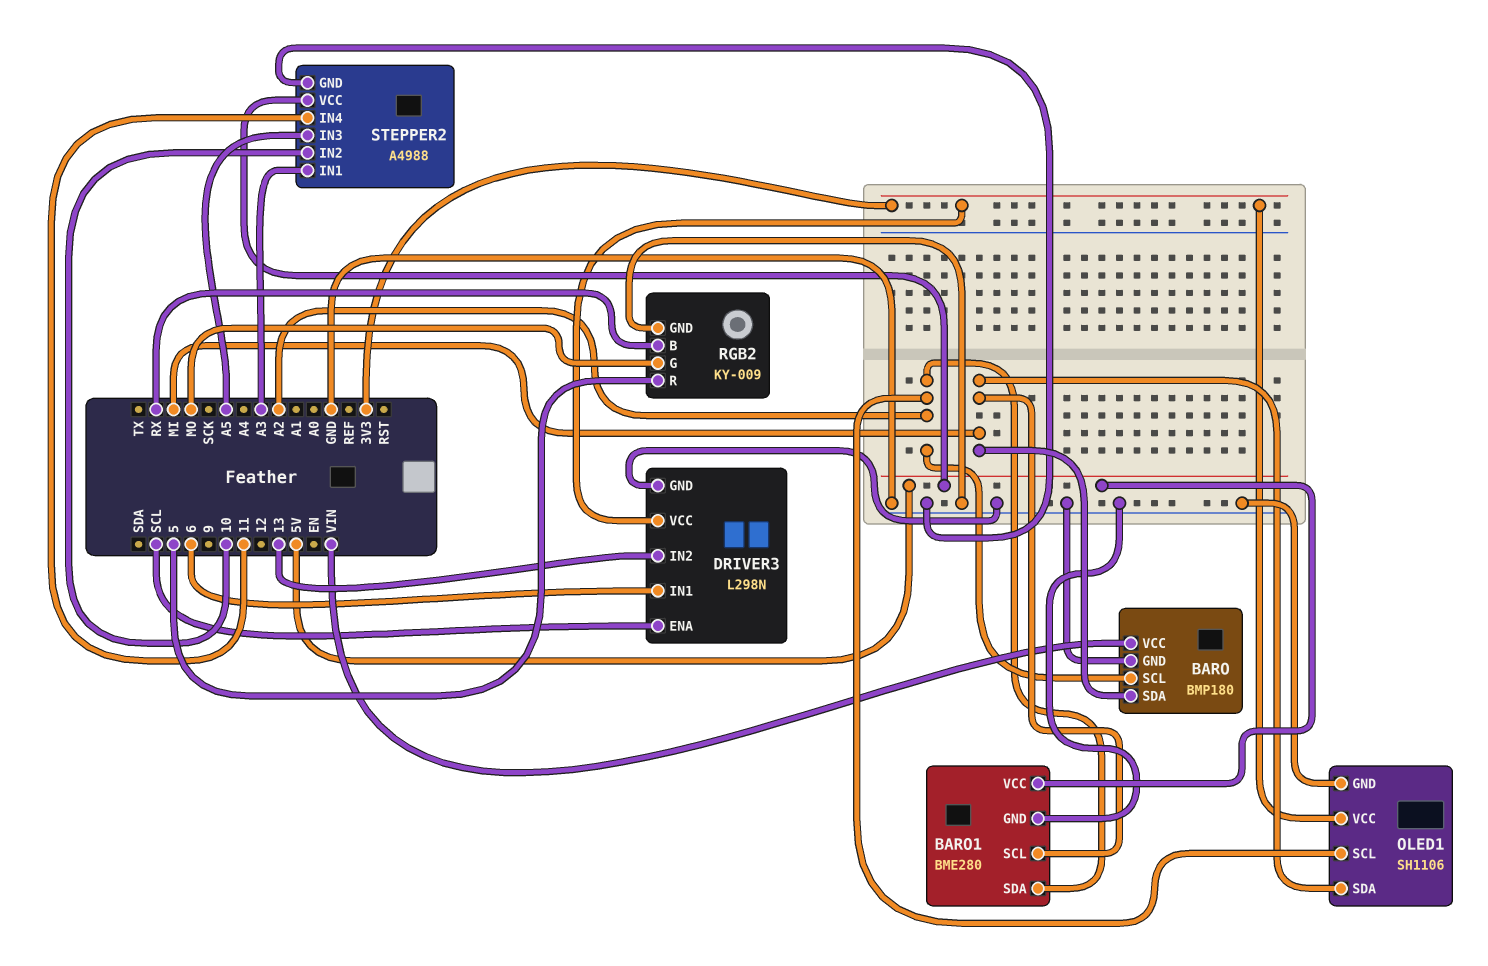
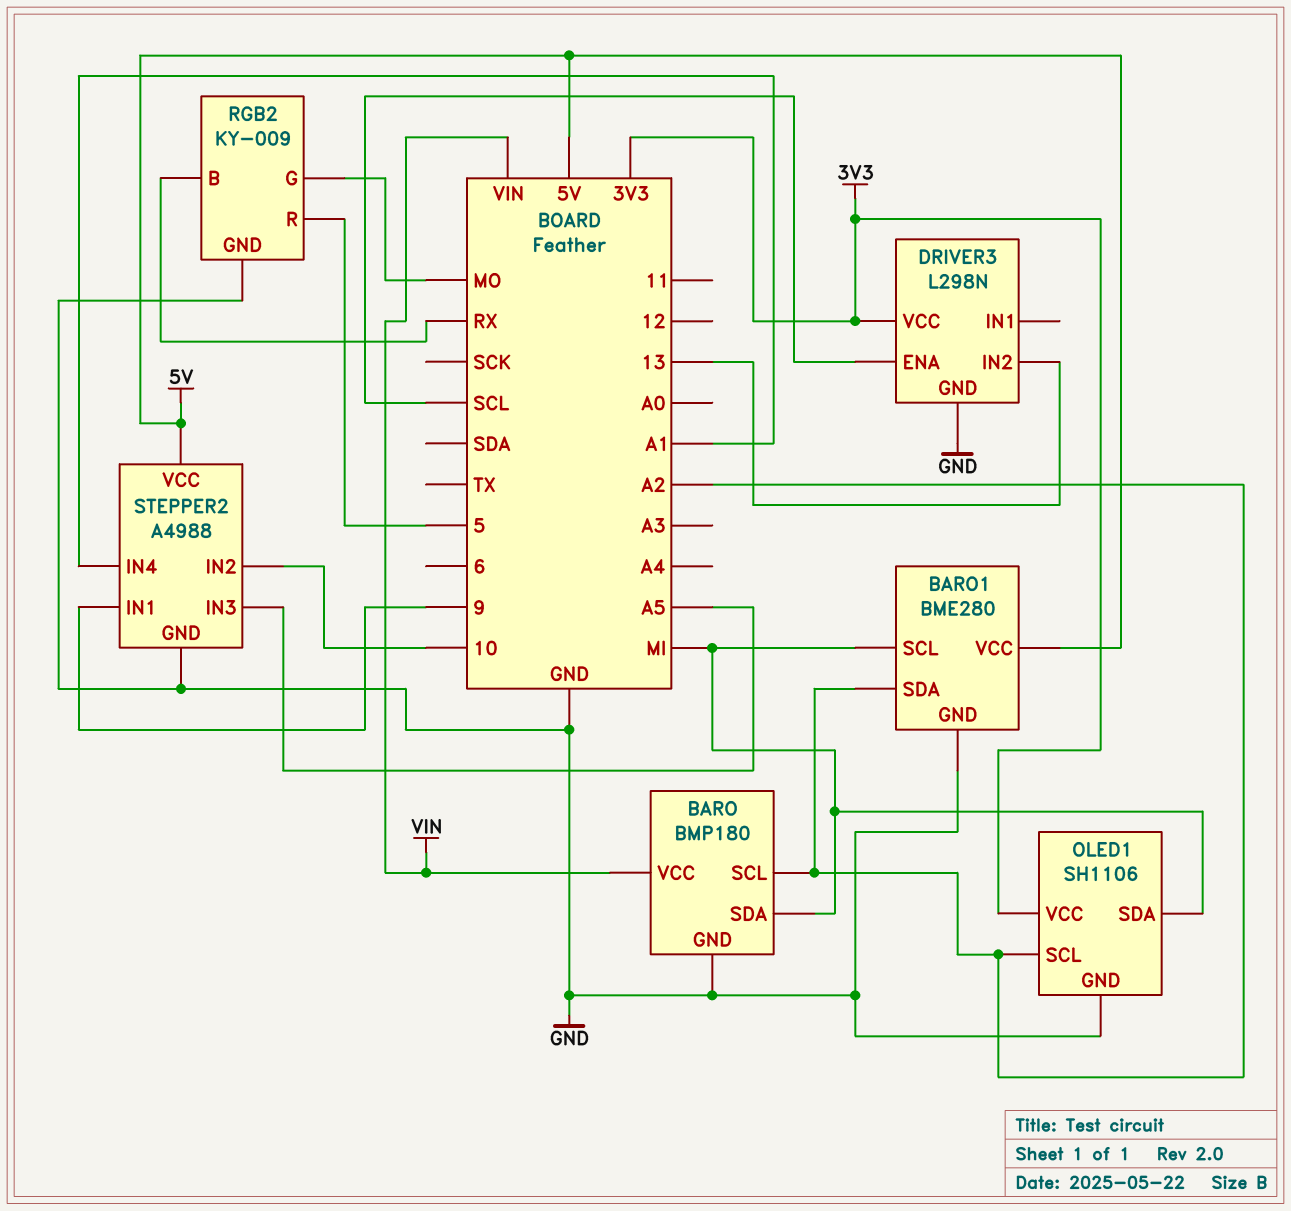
DRIVER3 pin IN1: 6 -> none
STEPPER2 pin IN1: A3 -> 9
STEPPER2 pin IN4: 11 -> A1

